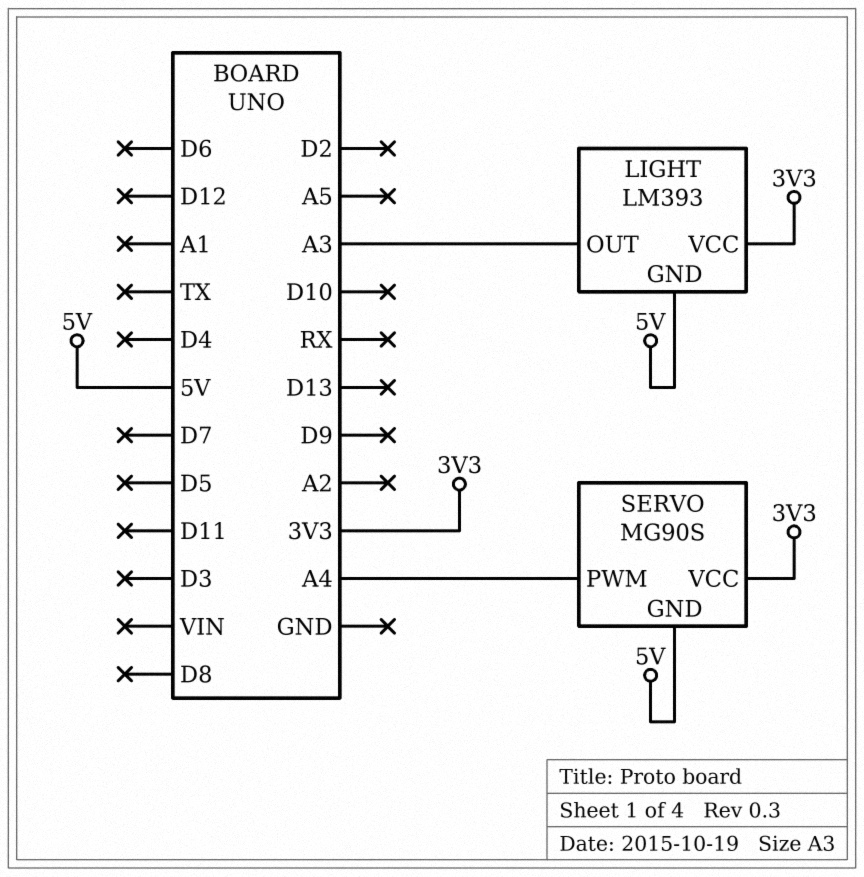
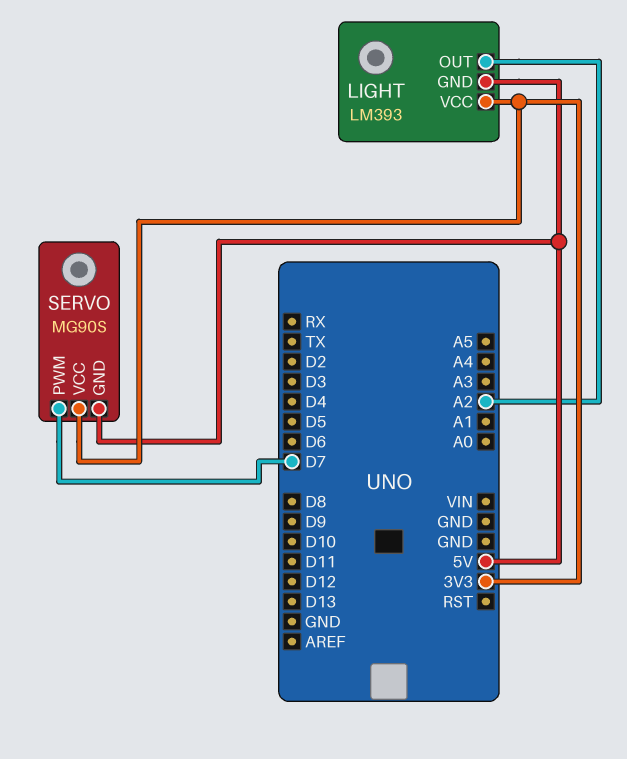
LIGHT pin OUT: A3 -> A2
SERVO pin PWM: A4 -> D7

